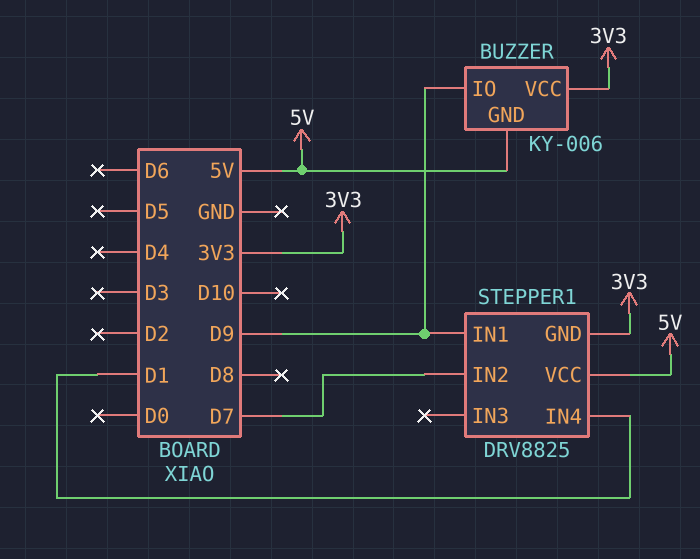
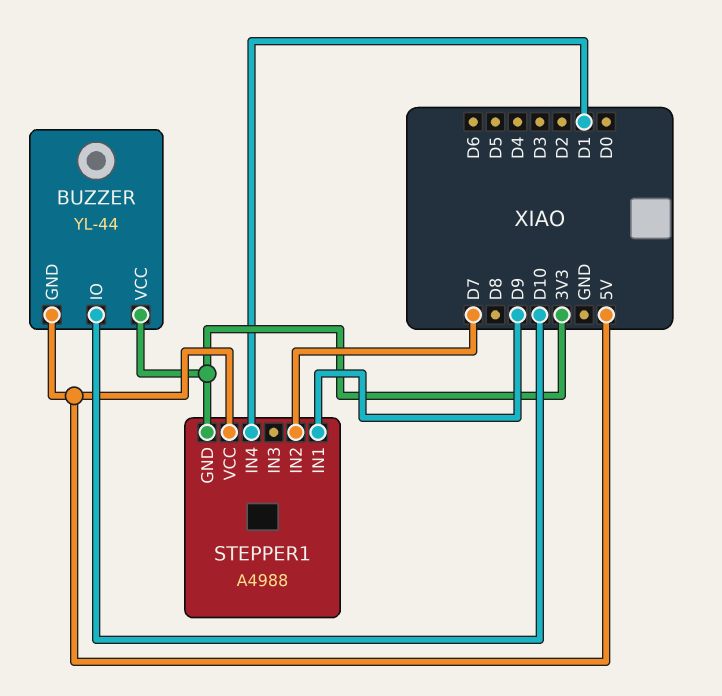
BUZZER: KY-006 -> YL-44
BUZZER pin IO: D9 -> D10
STEPPER1: DRV8825 -> A4988

